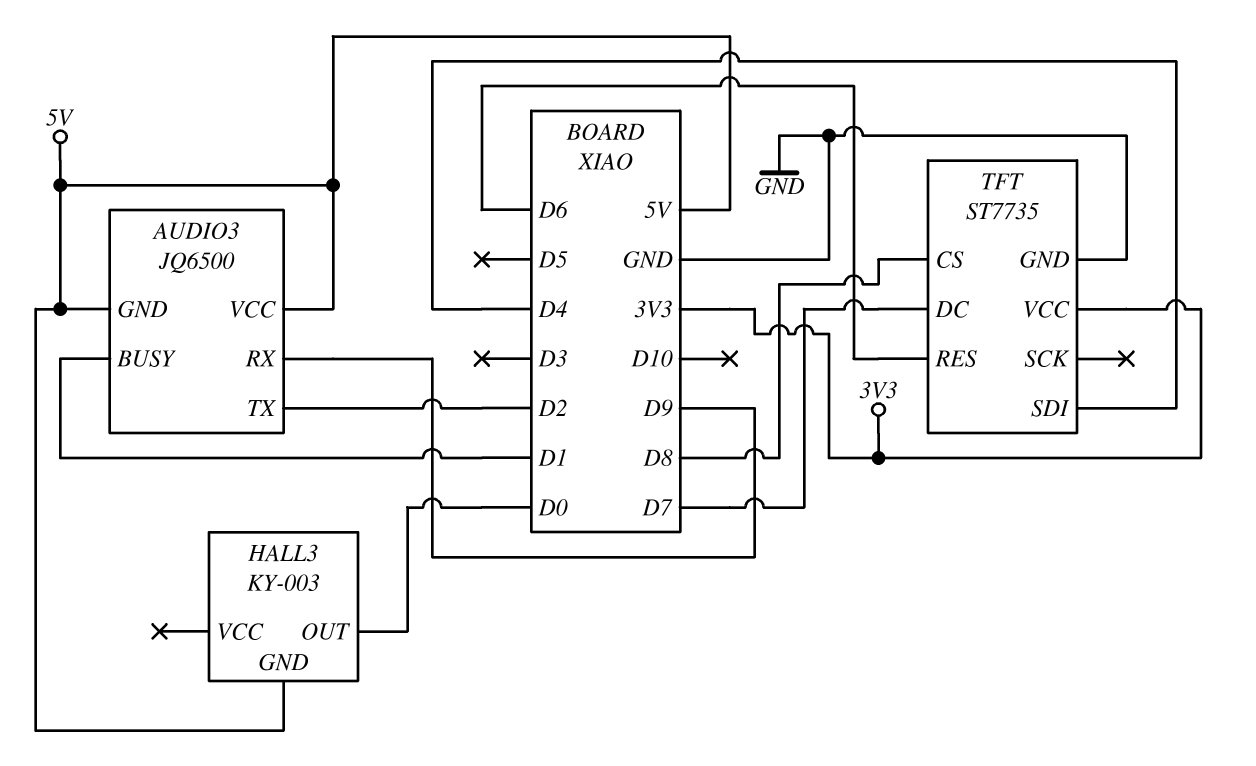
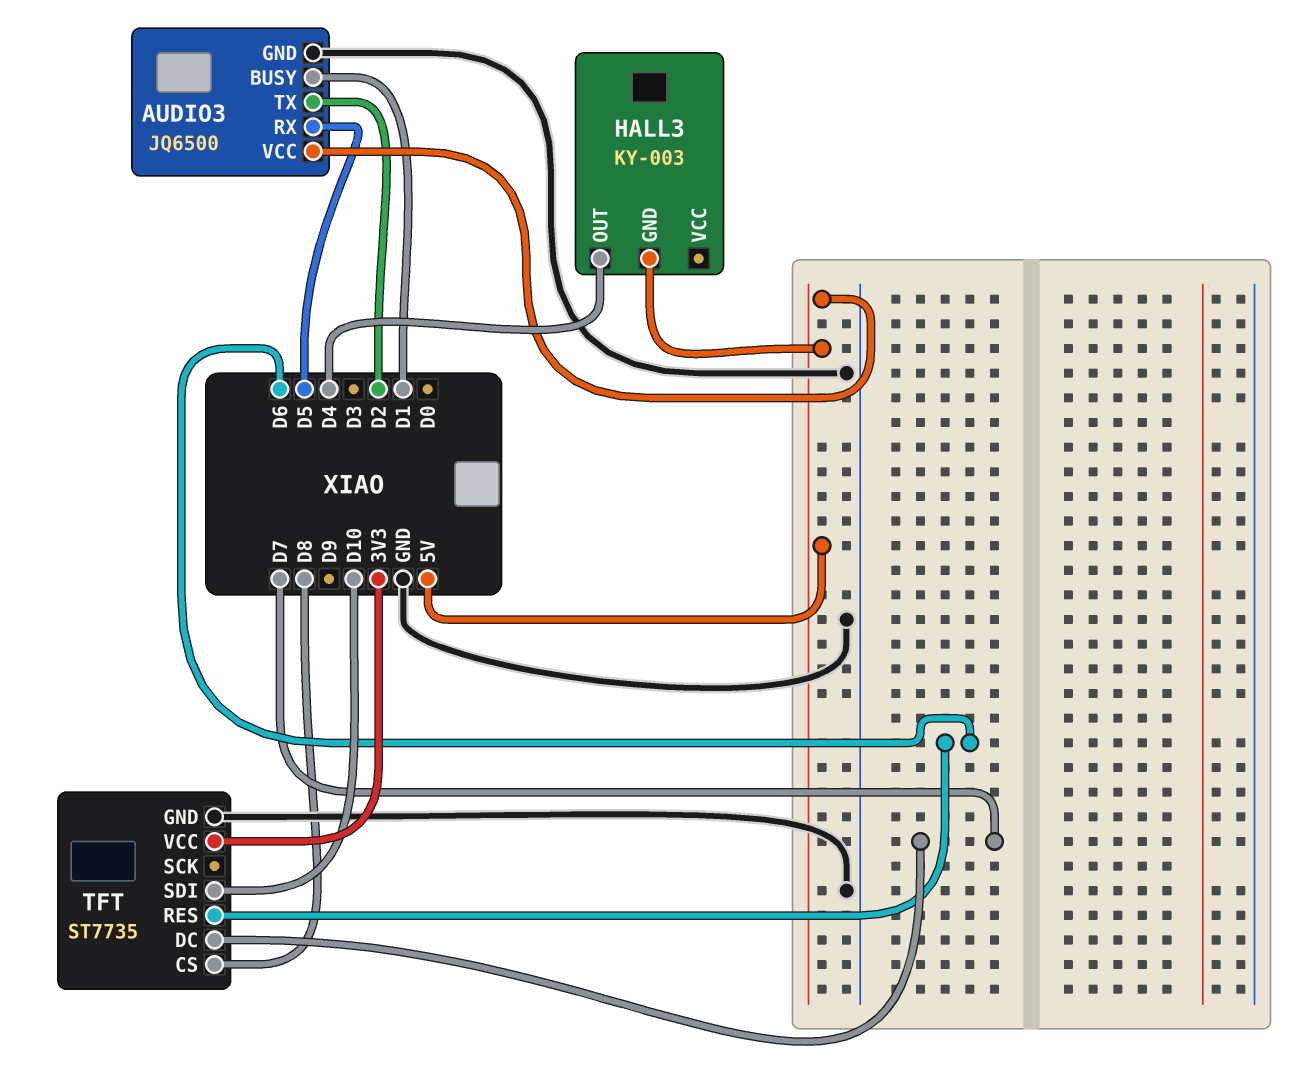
AUDIO3 pin GND: 5V -> GND
AUDIO3 pin RX: D9 -> D5
HALL3 pin OUT: D0 -> D4
TFT pin SDI: D4 -> D10

